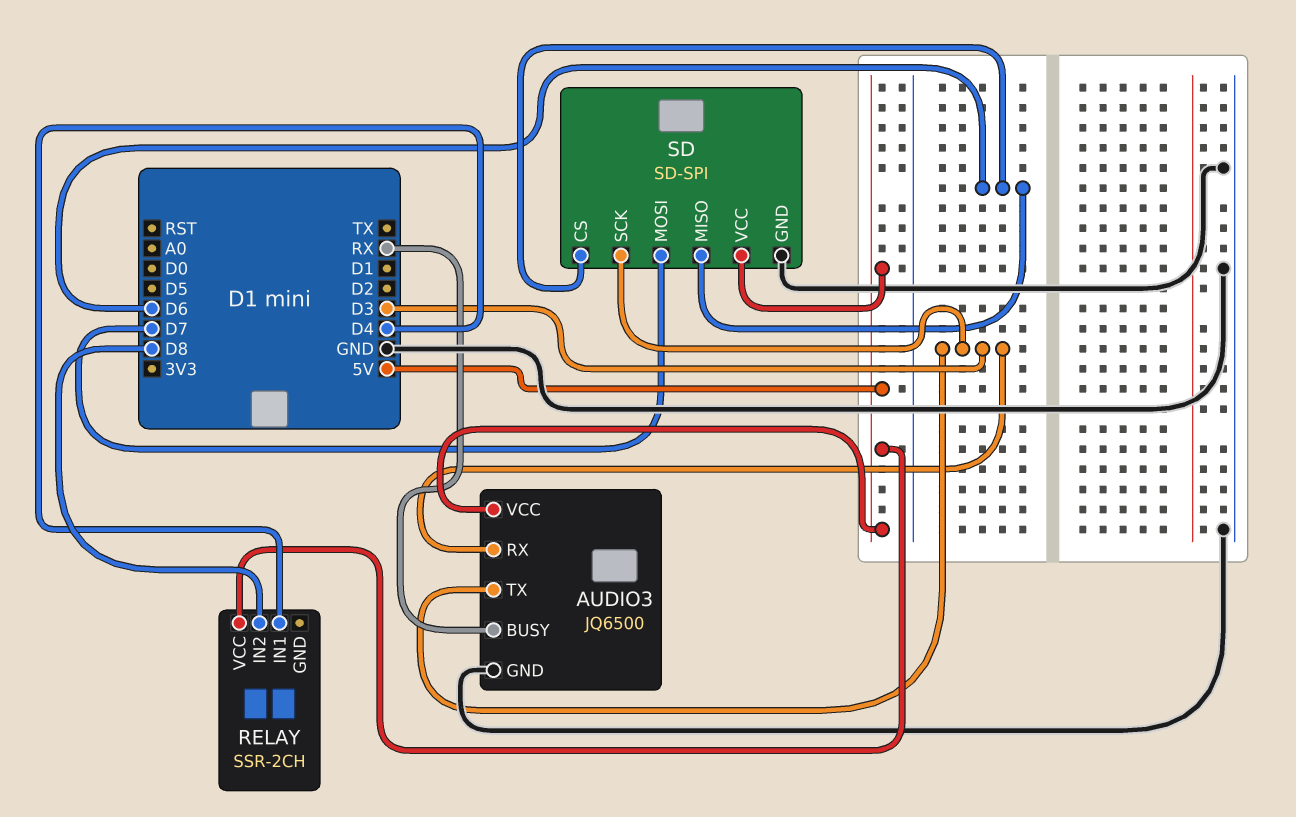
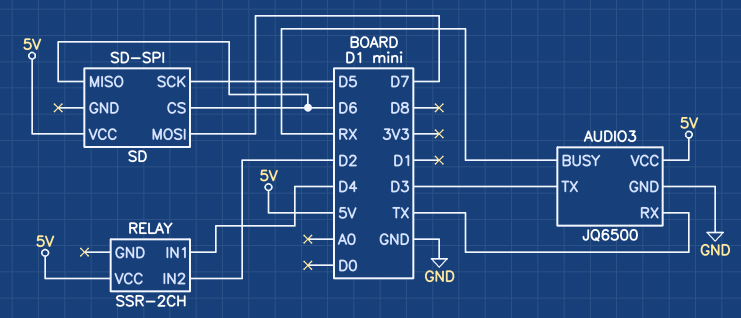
AUDIO3 pin RX: D3 -> TX
RELAY pin IN2: D8 -> D2
SD pin GND: GND -> none
SD pin SCK: D3 -> D5

